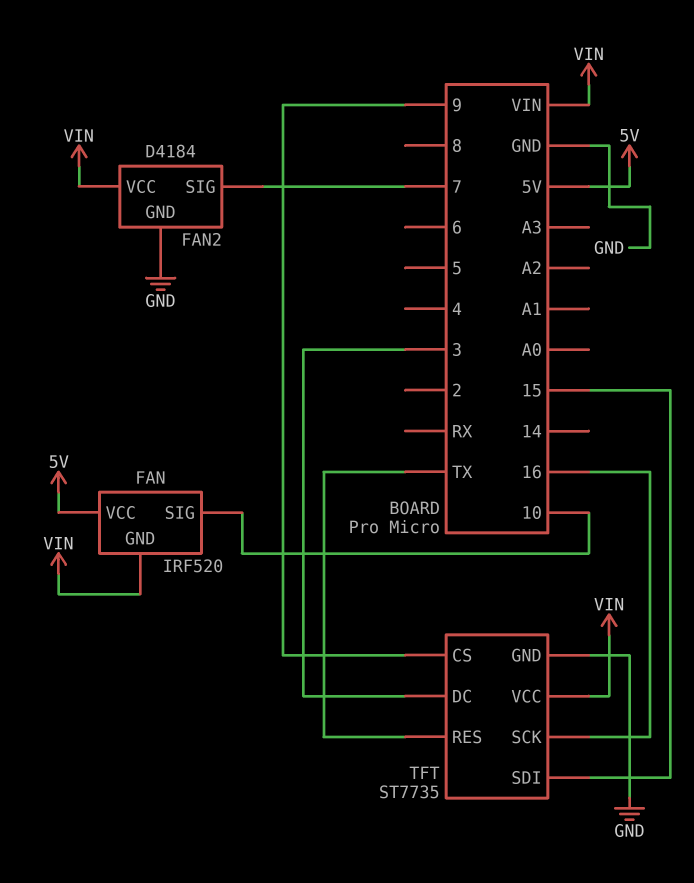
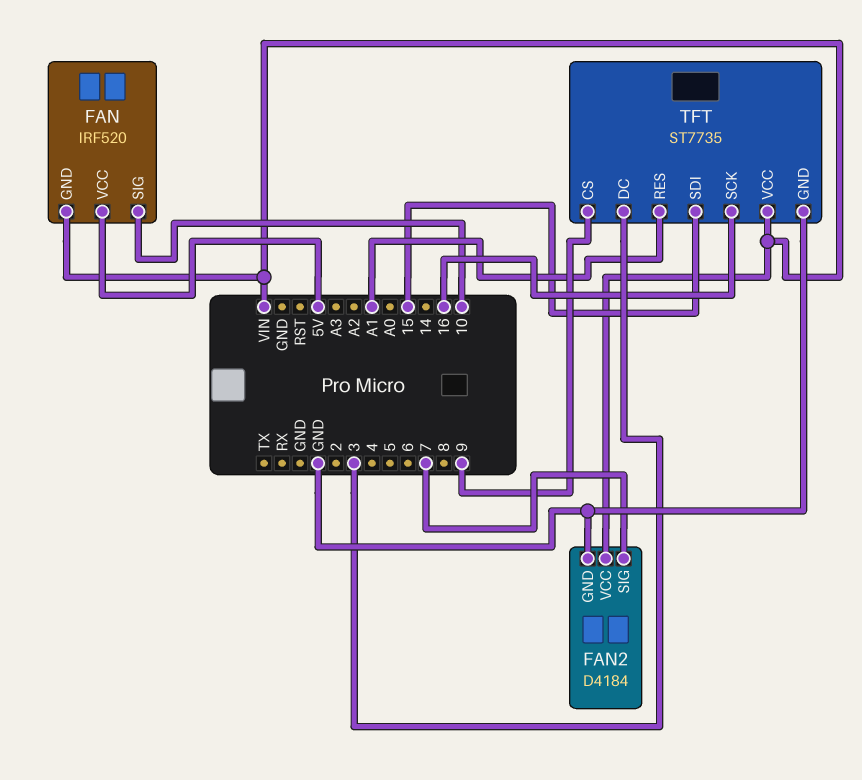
TFT pin RES: TX -> A1

